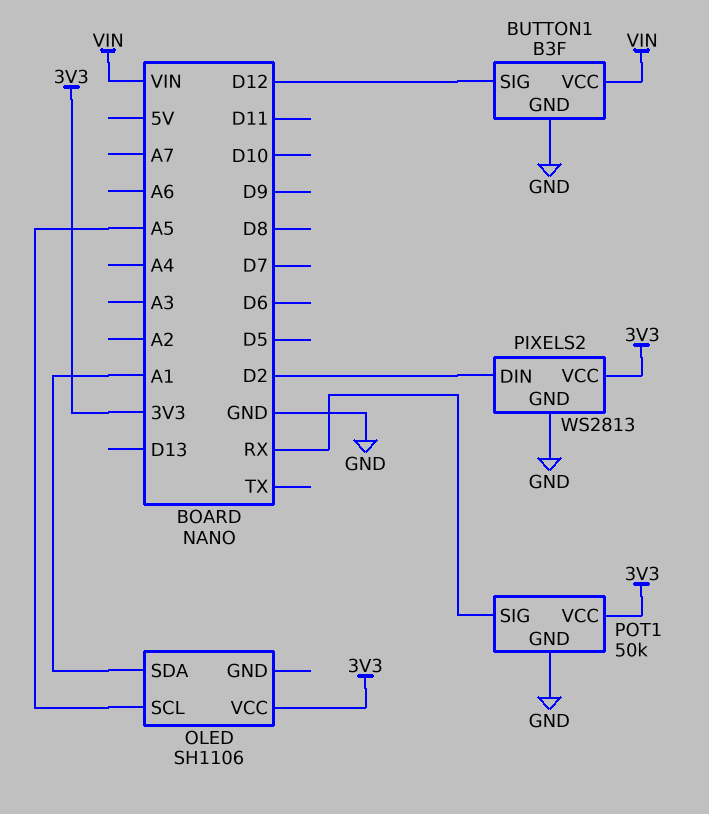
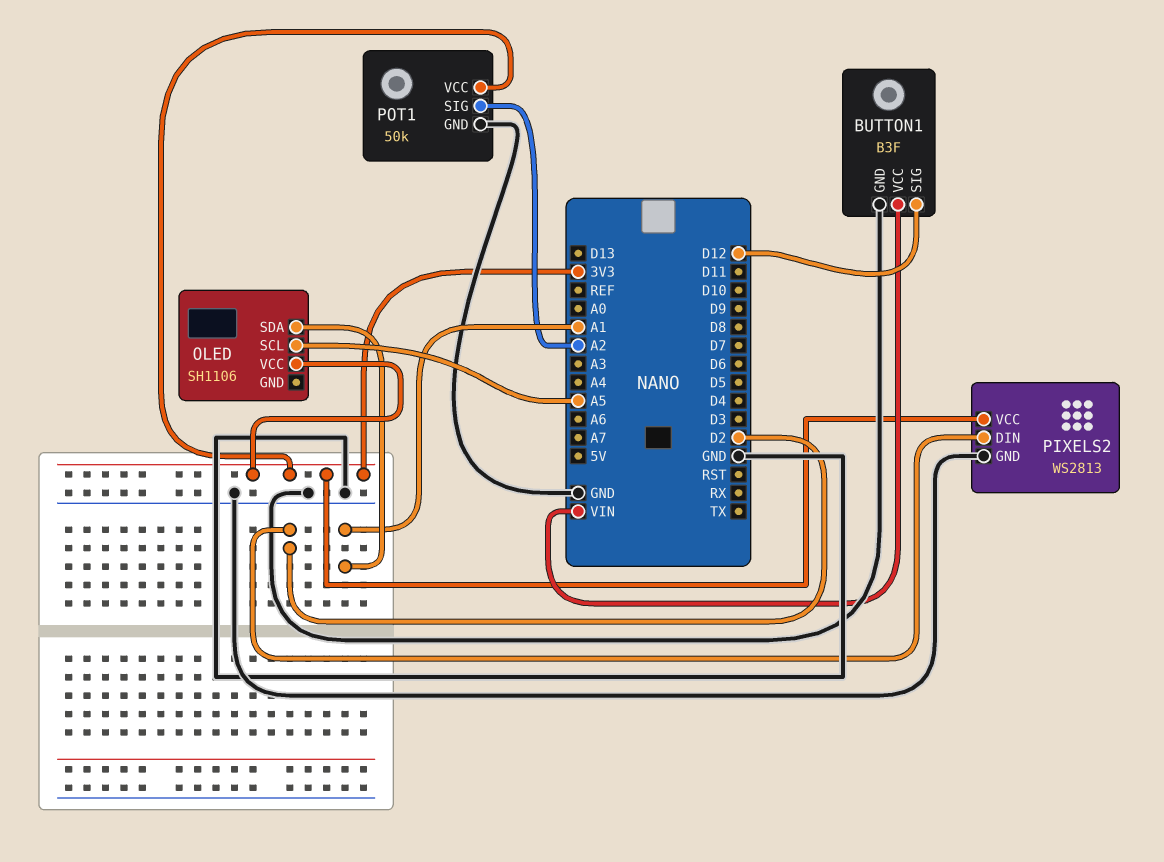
POT1 pin SIG: RX -> A2

